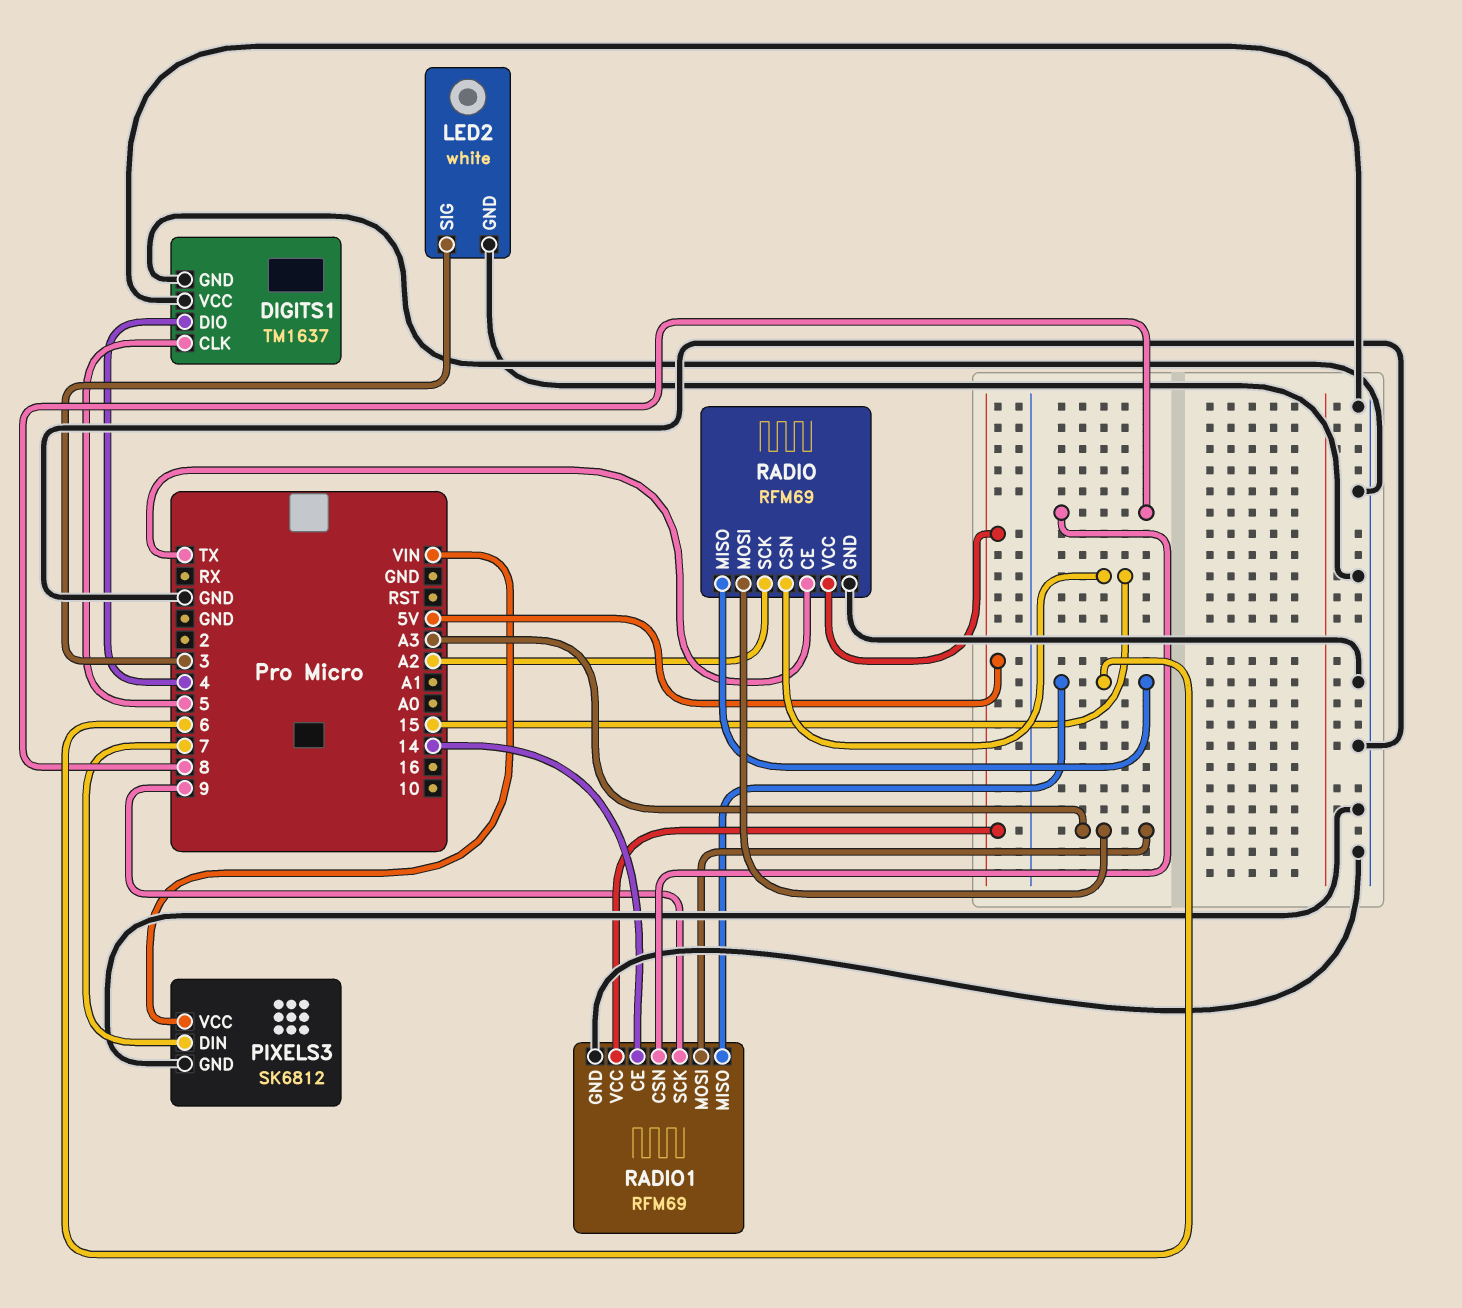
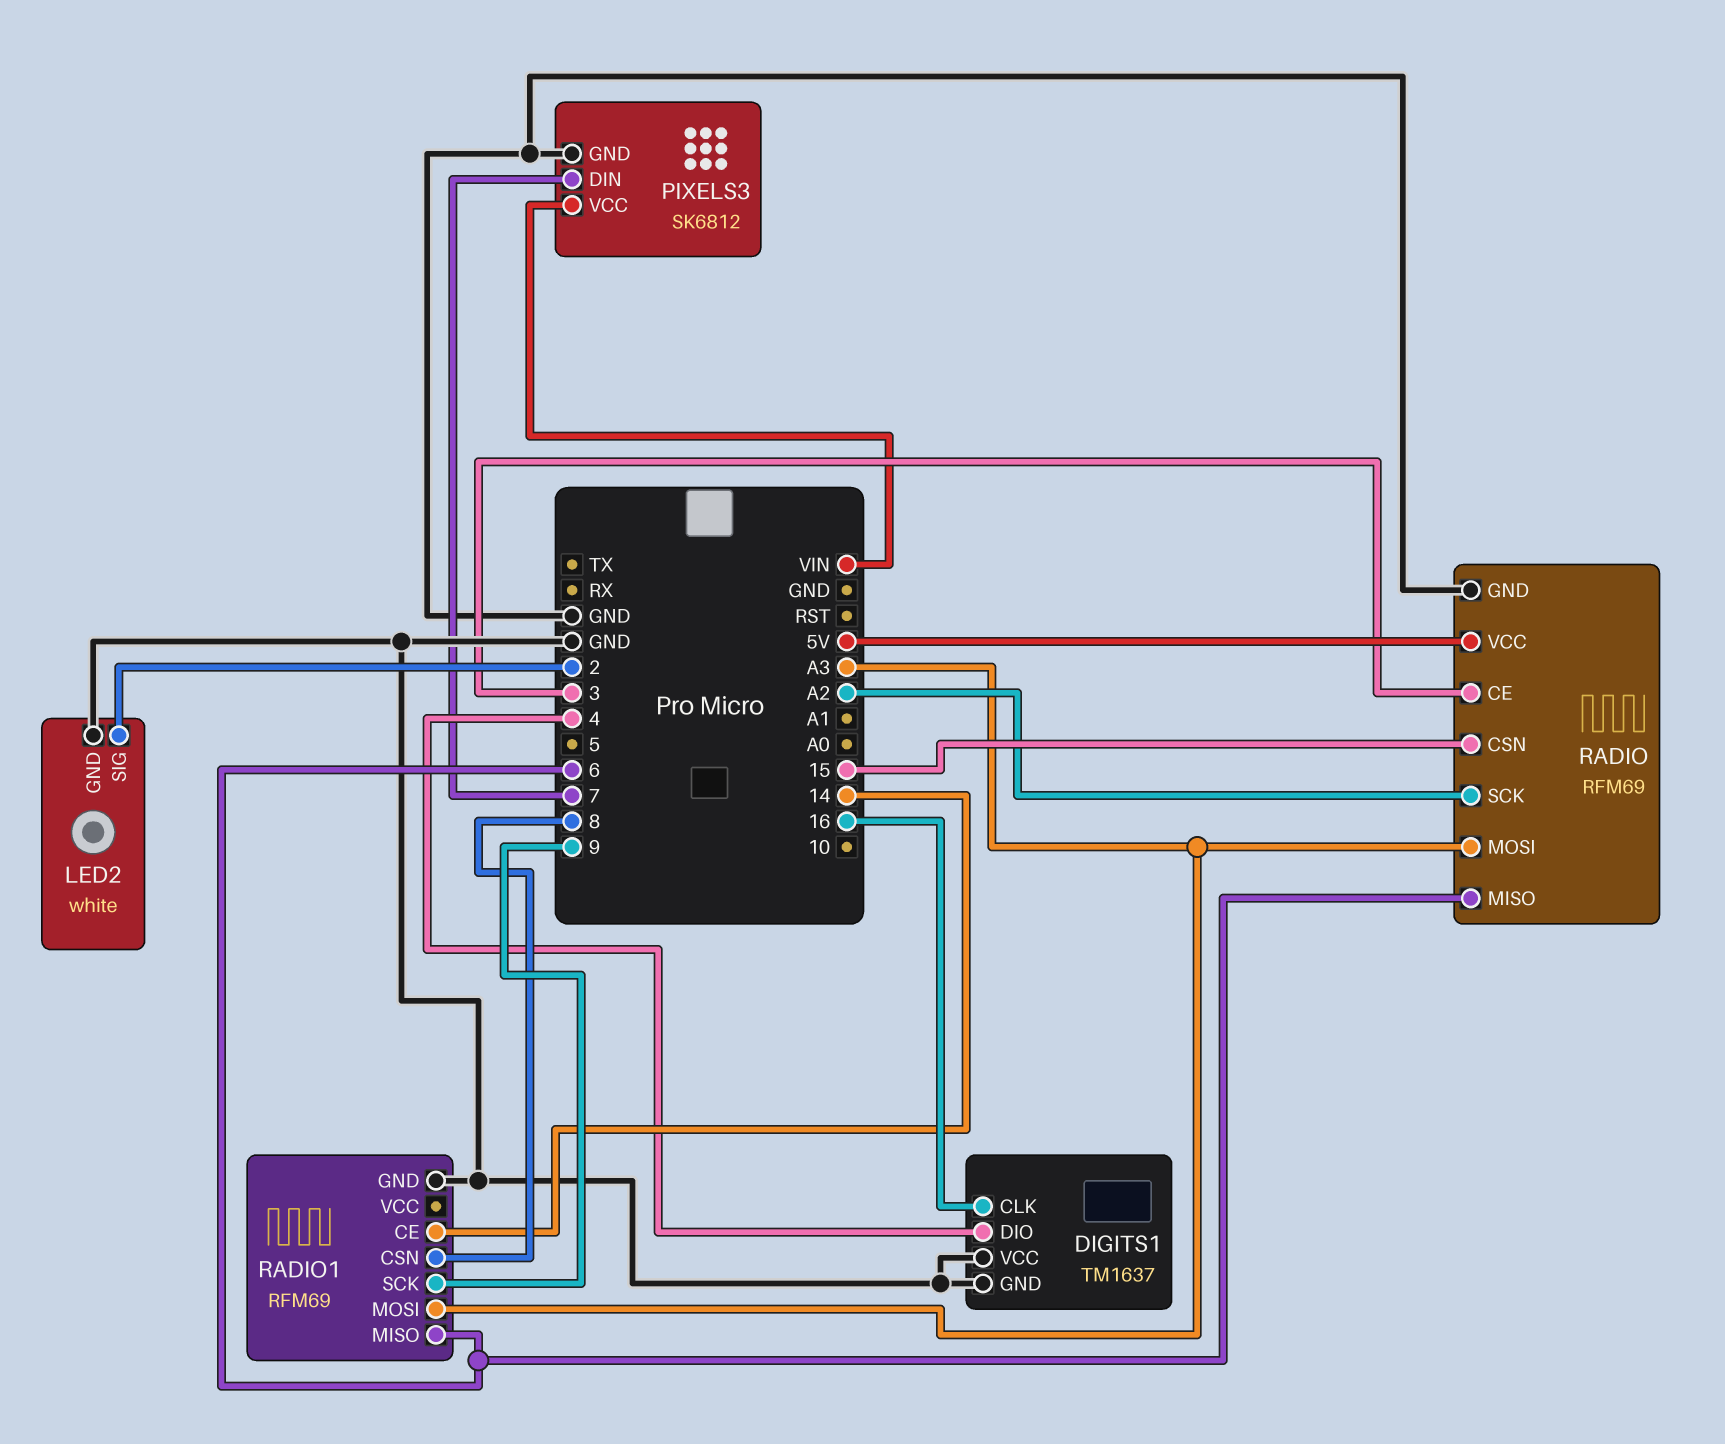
DIGITS1 pin CLK: 5 -> 16
LED2 pin SIG: 3 -> 2
RADIO pin CE: TX -> 3
RADIO1 pin VCC: 5V -> none

